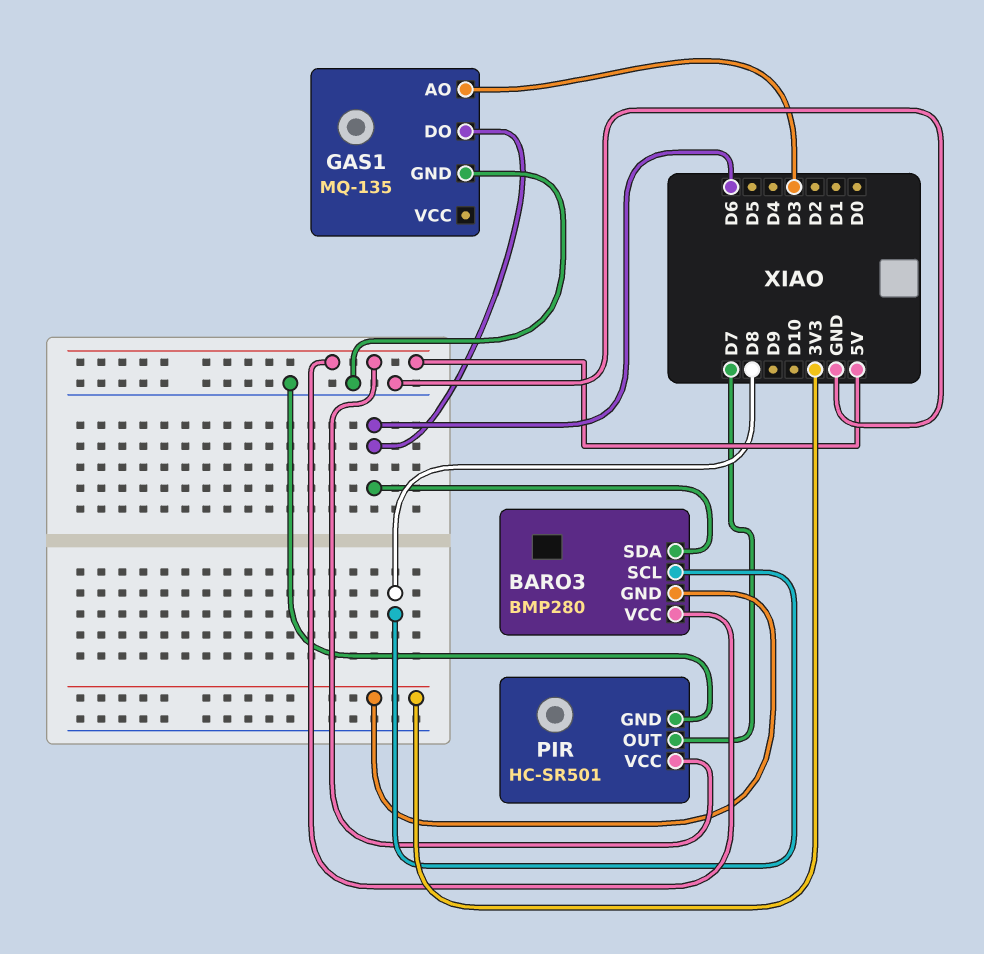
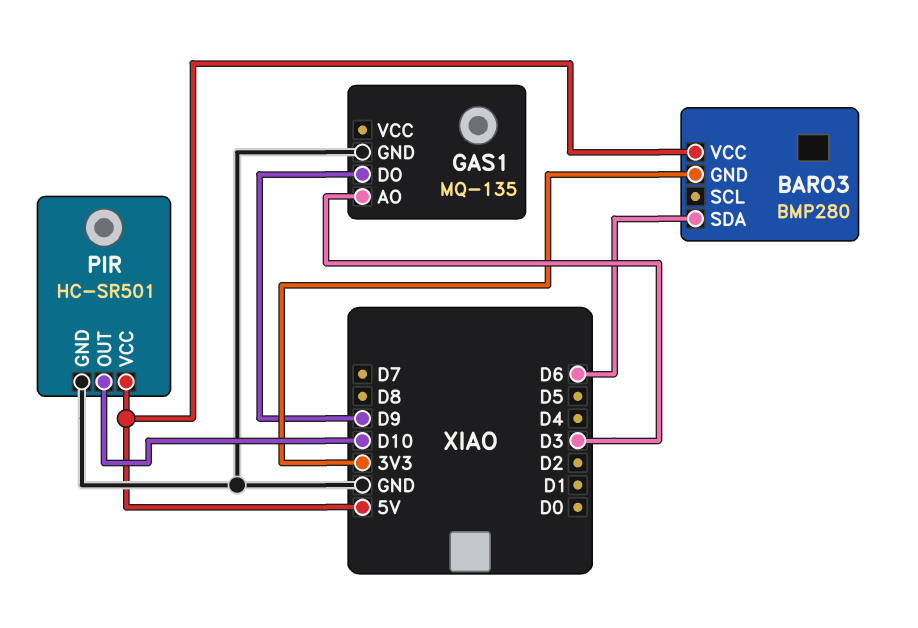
BARO3 pin SCL: D8 -> none
GAS1 pin DO: D6 -> D9
PIR pin OUT: D7 -> D10

